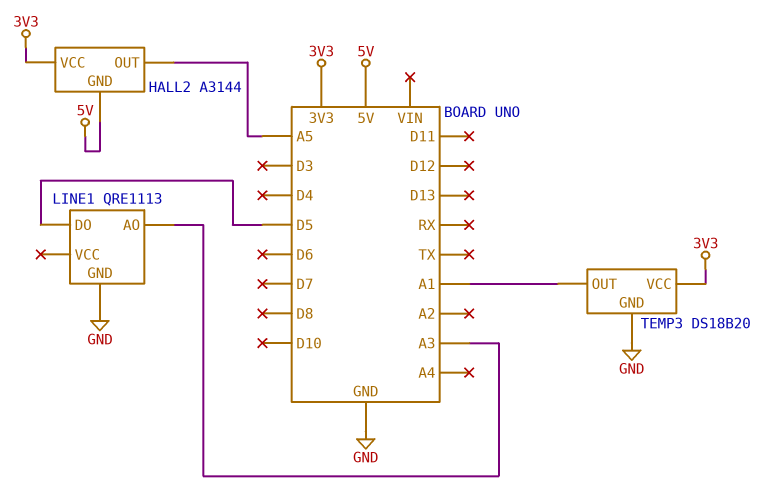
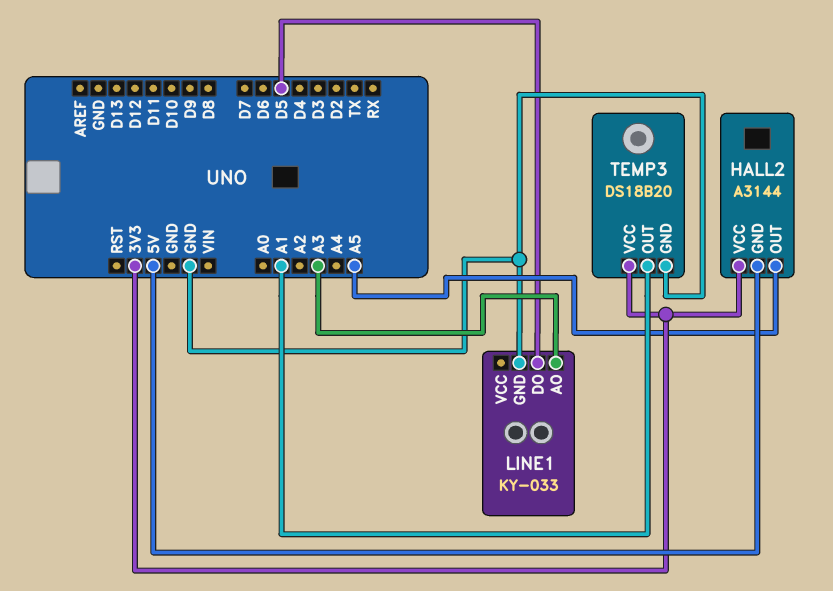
LINE1: QRE1113 -> KY-033

